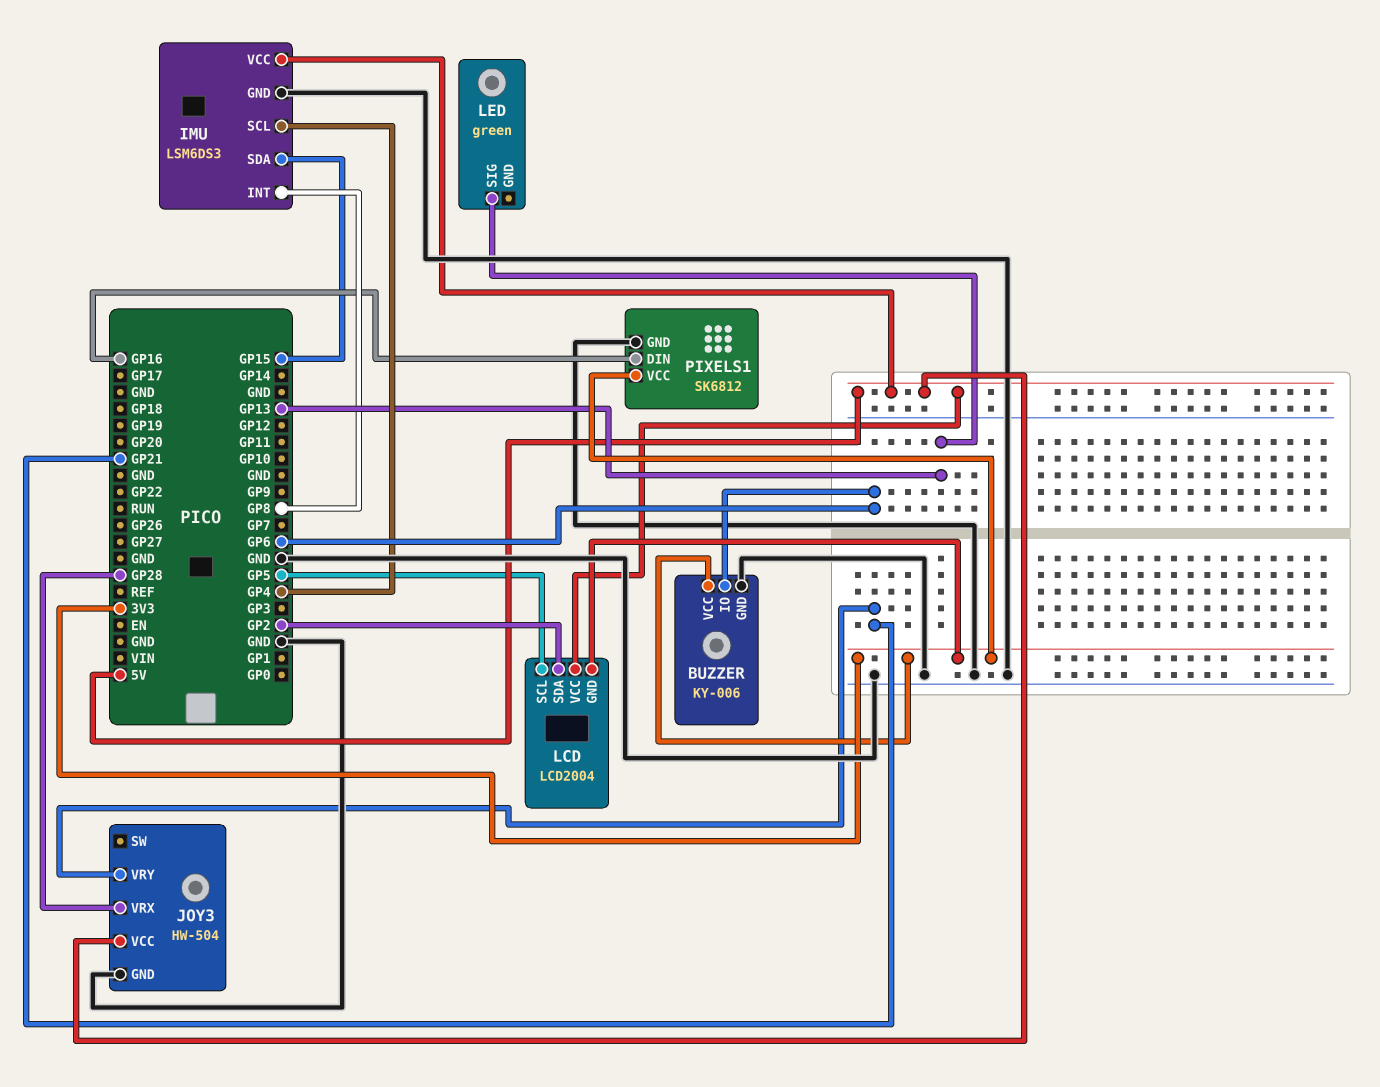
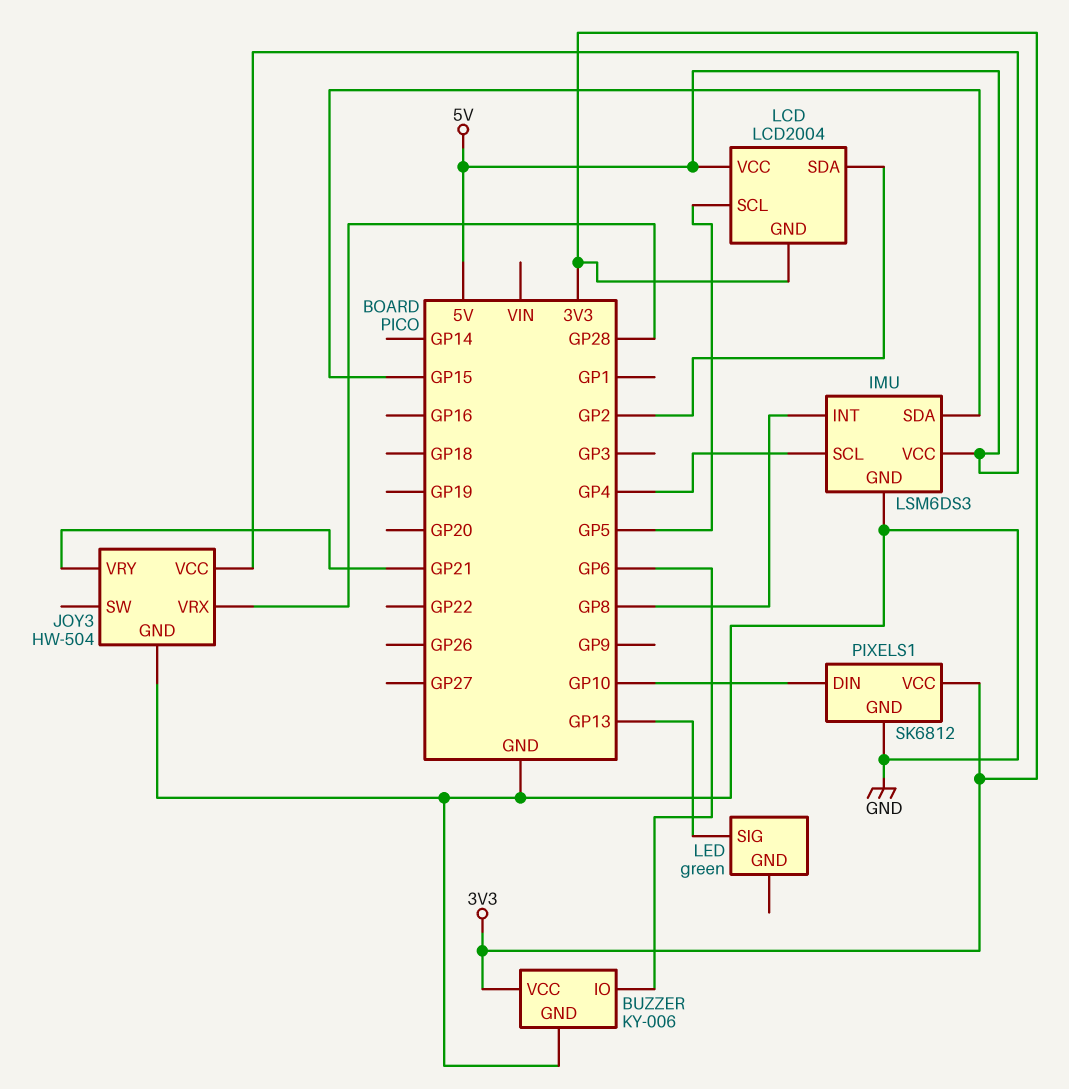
PIXELS1 pin DIN: GP16 -> GP10

